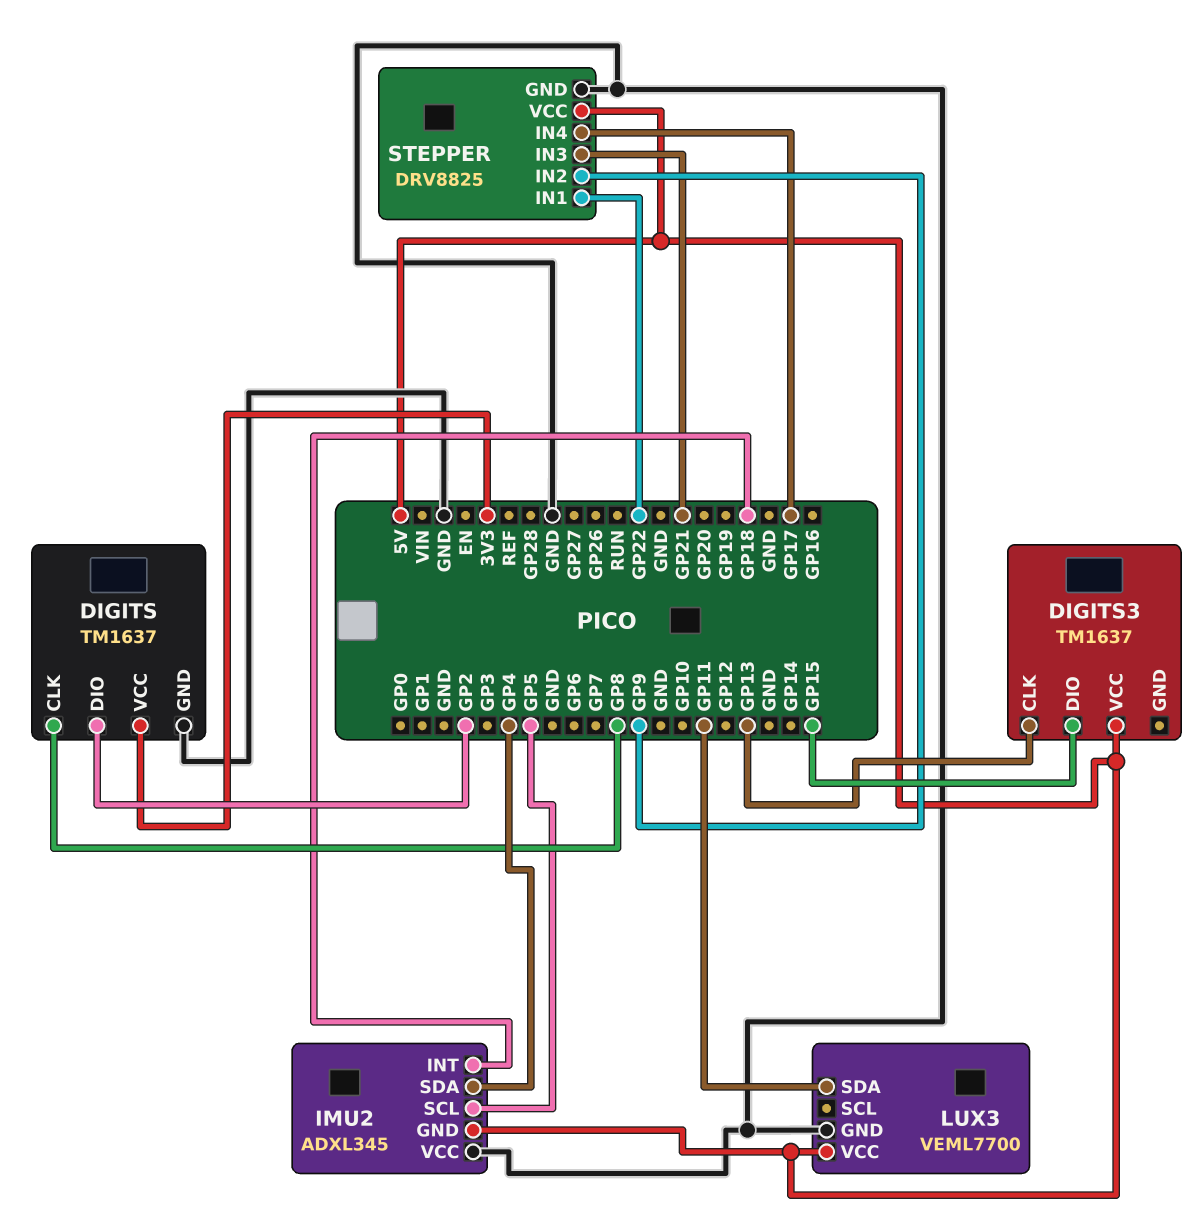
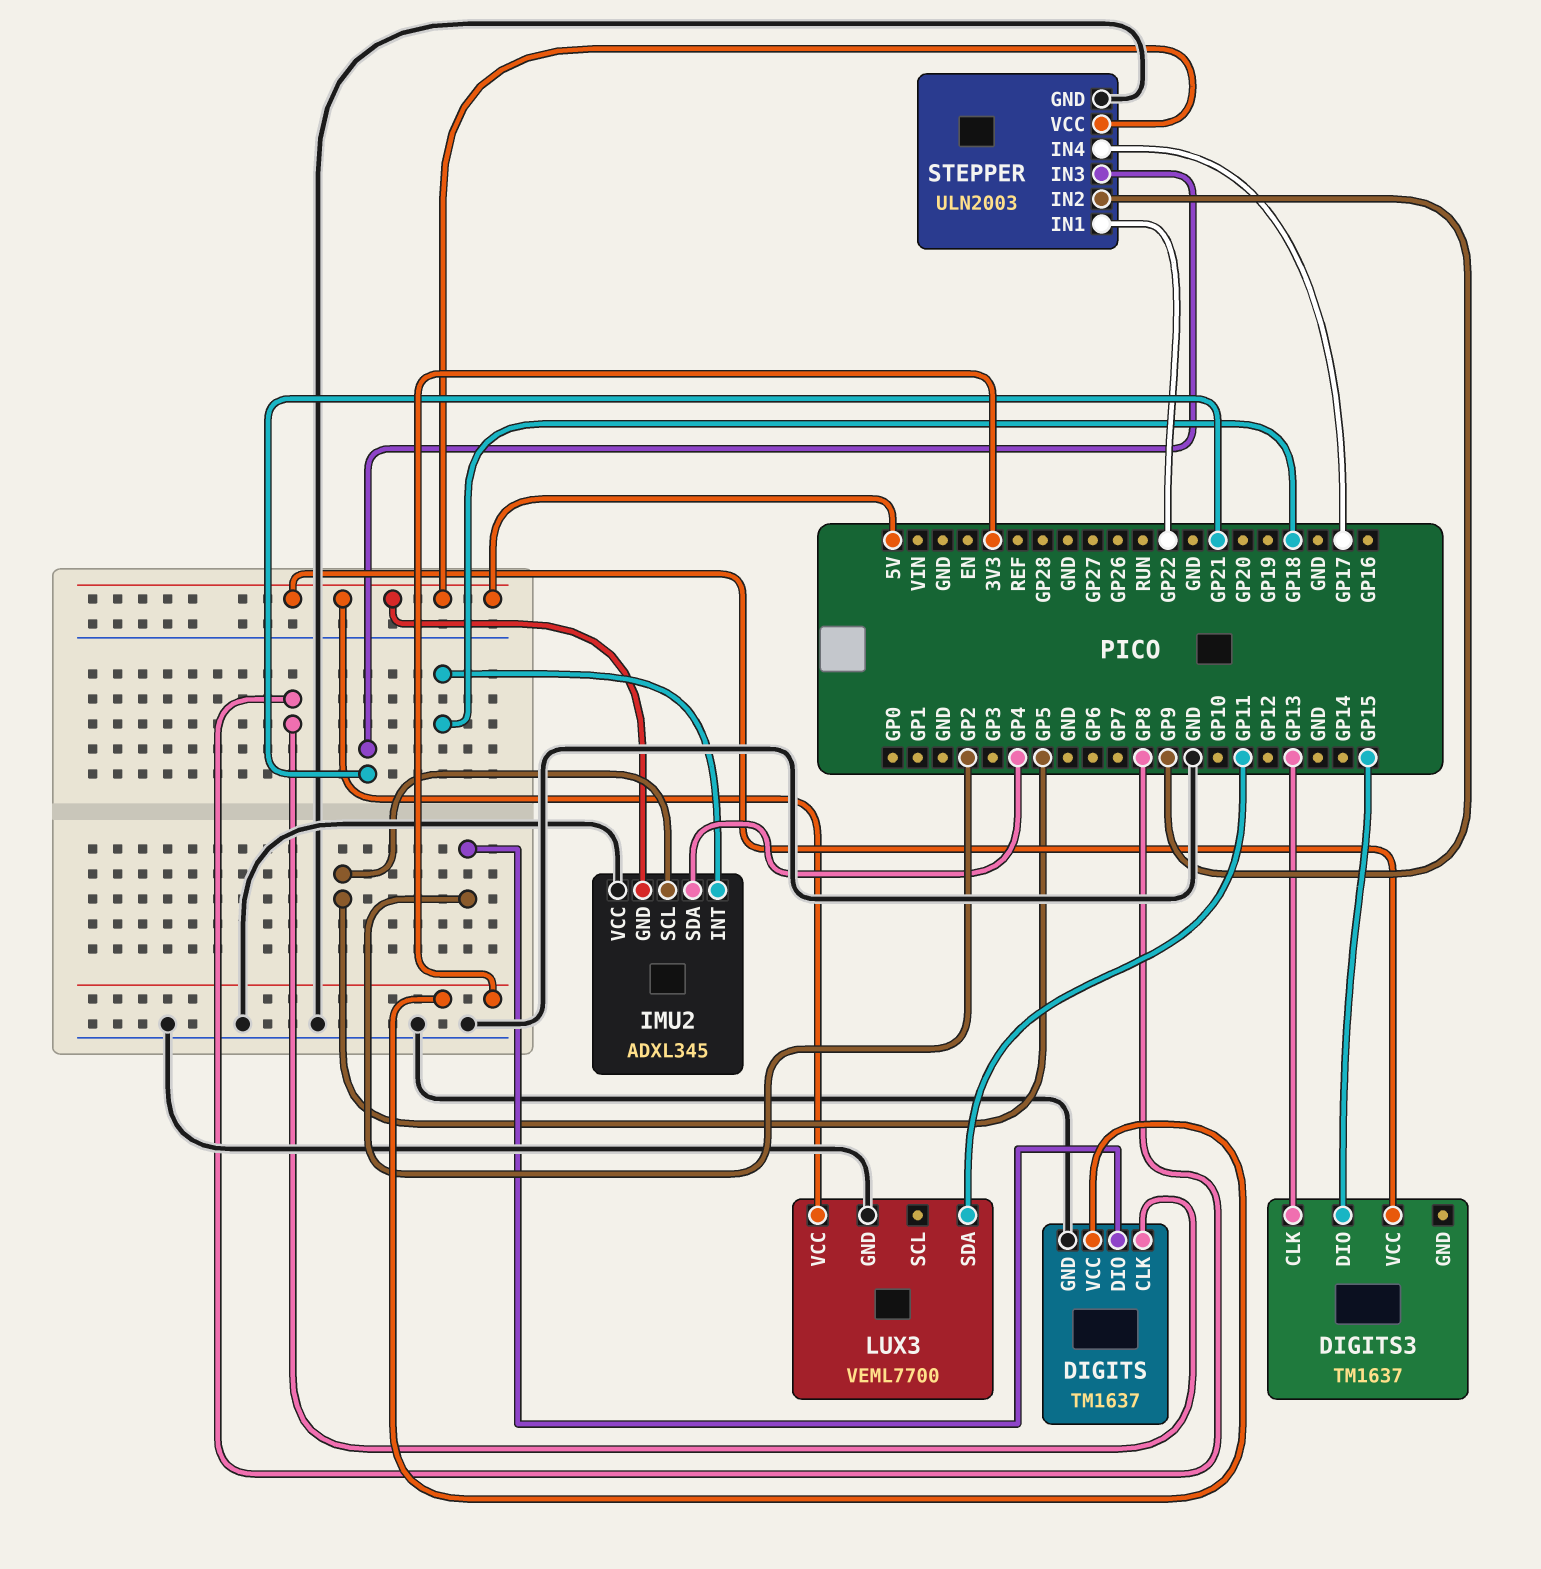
STEPPER: DRV8825 -> ULN2003

